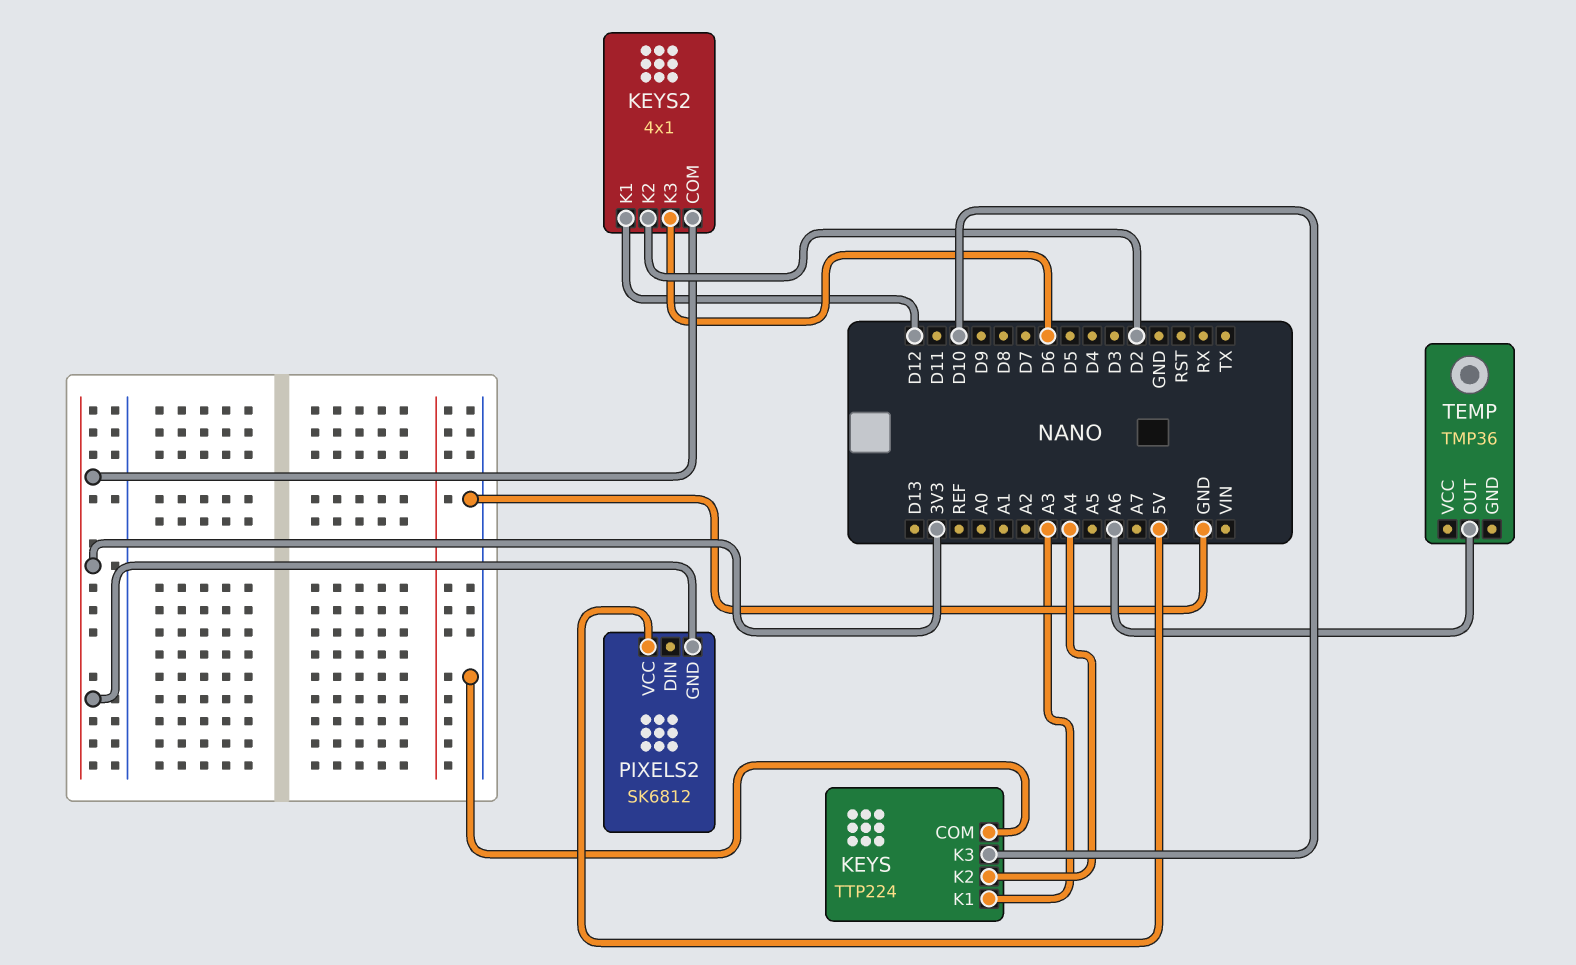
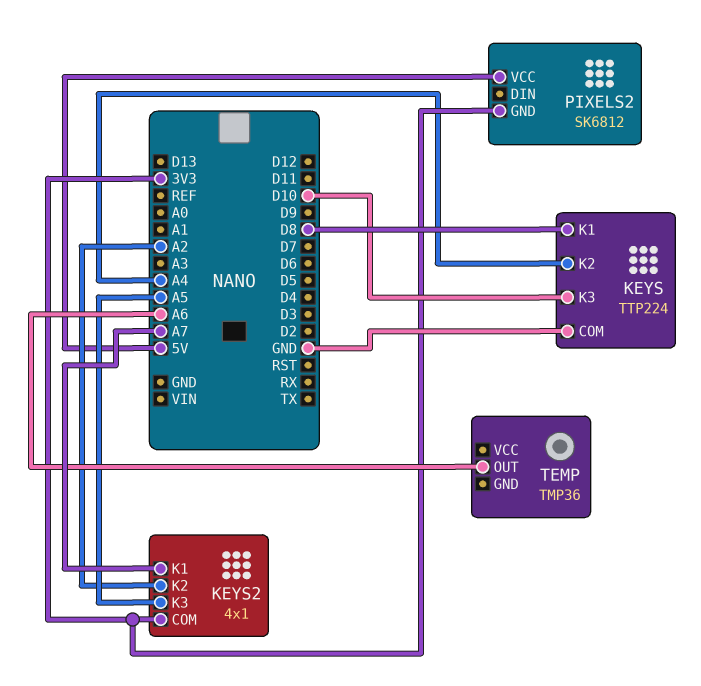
KEYS pin K1: A3 -> D8
KEYS2 pin K1: D12 -> A7
KEYS2 pin K2: D2 -> A2
KEYS2 pin K3: D6 -> A5

